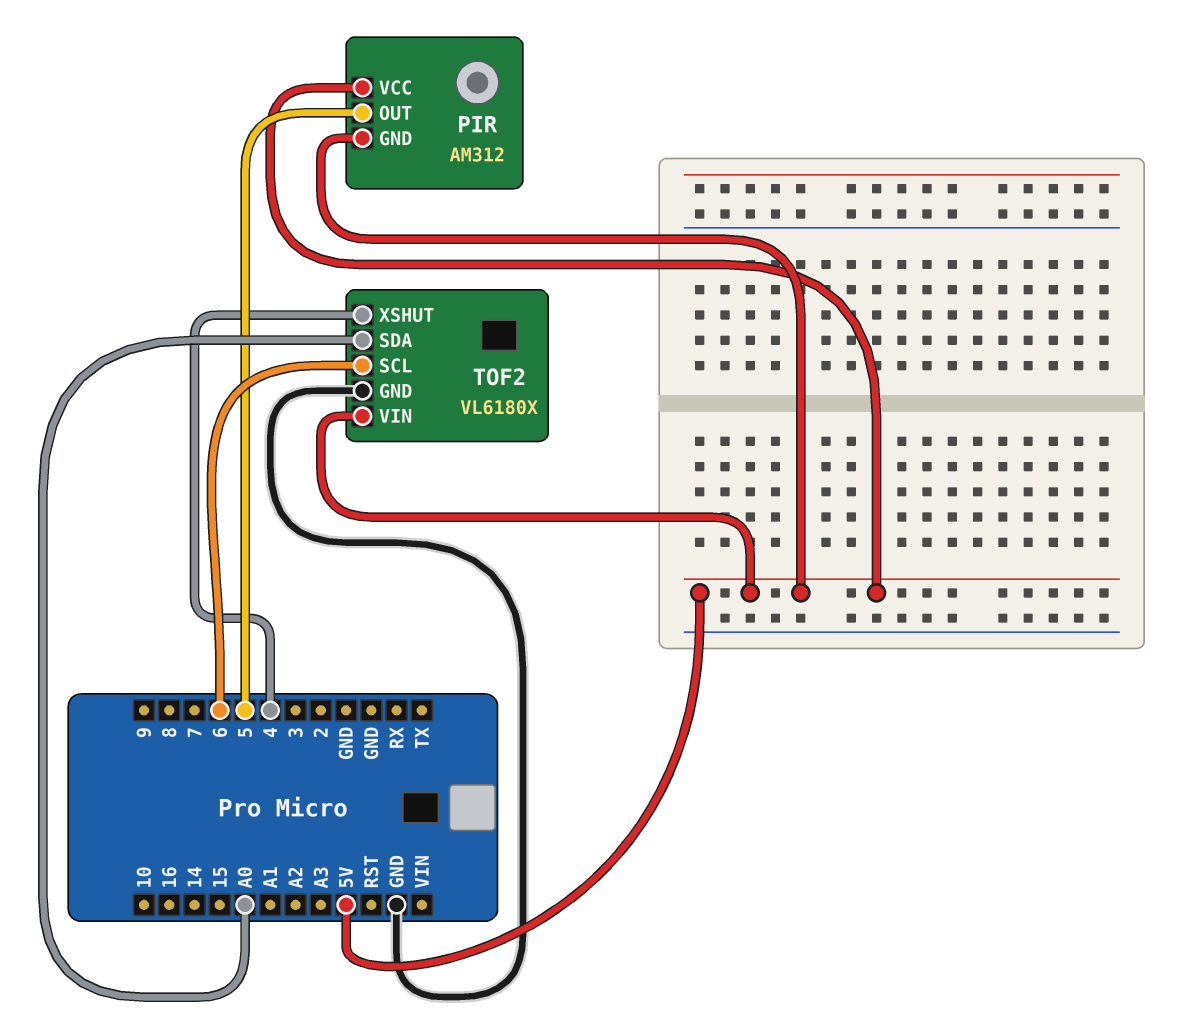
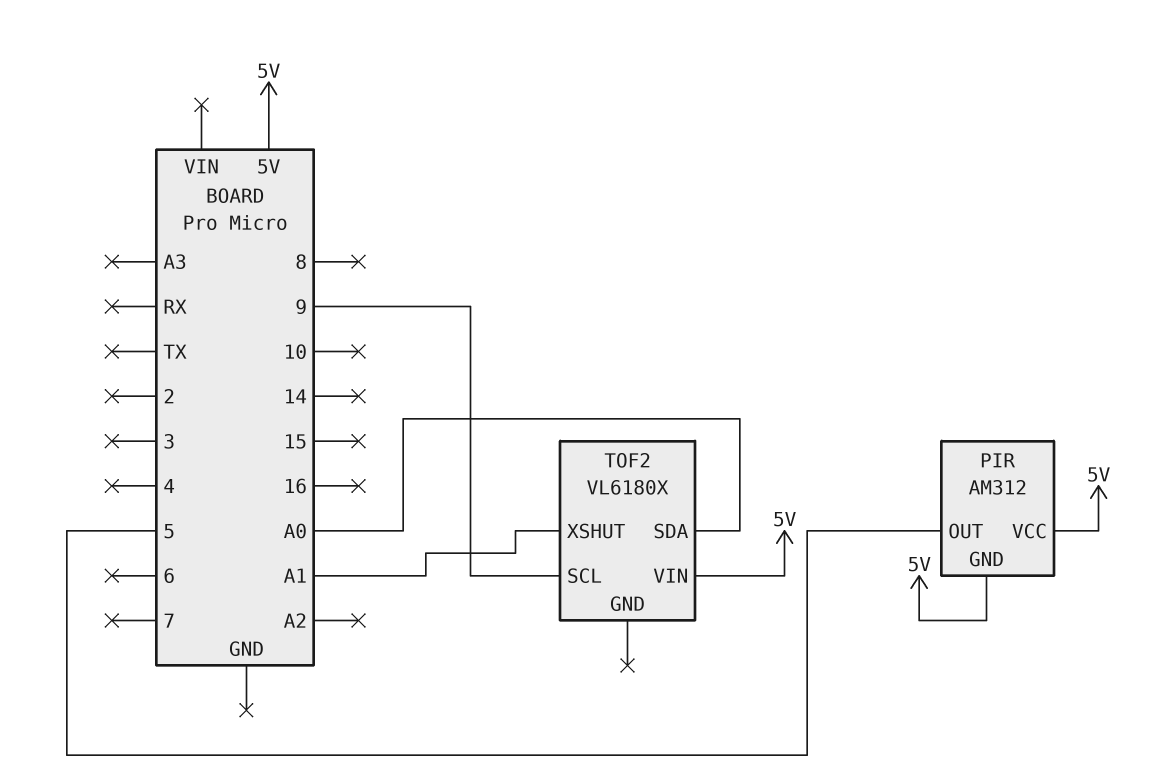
TOF2 pin GND: GND -> none
TOF2 pin SCL: 6 -> 9
TOF2 pin XSHUT: 4 -> A1

